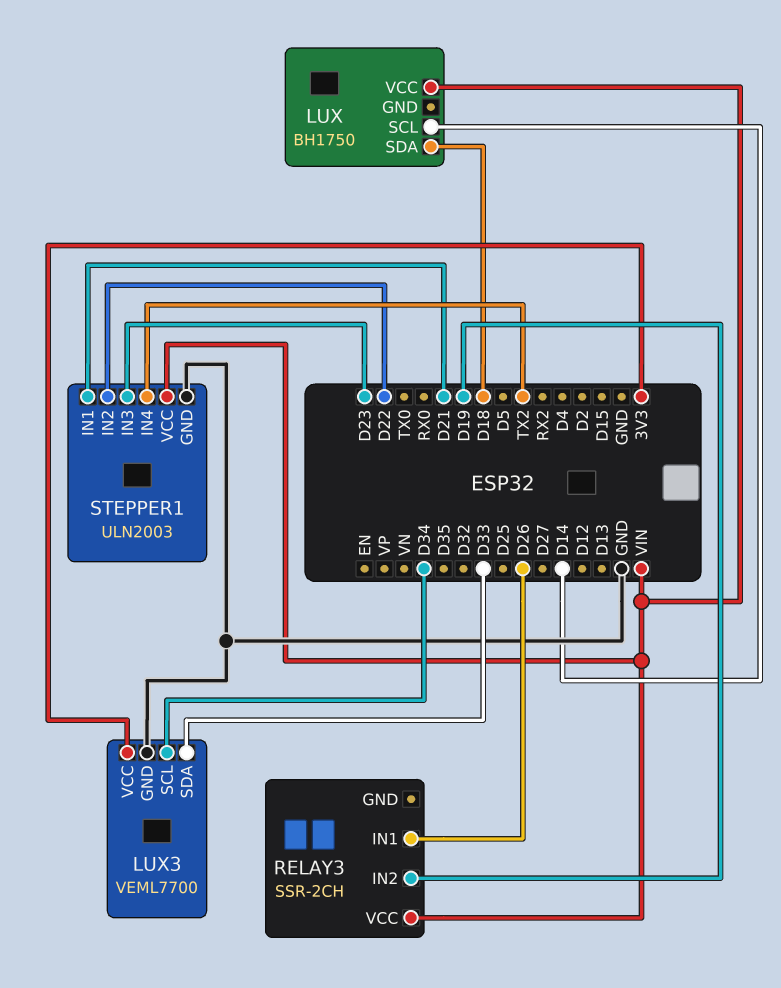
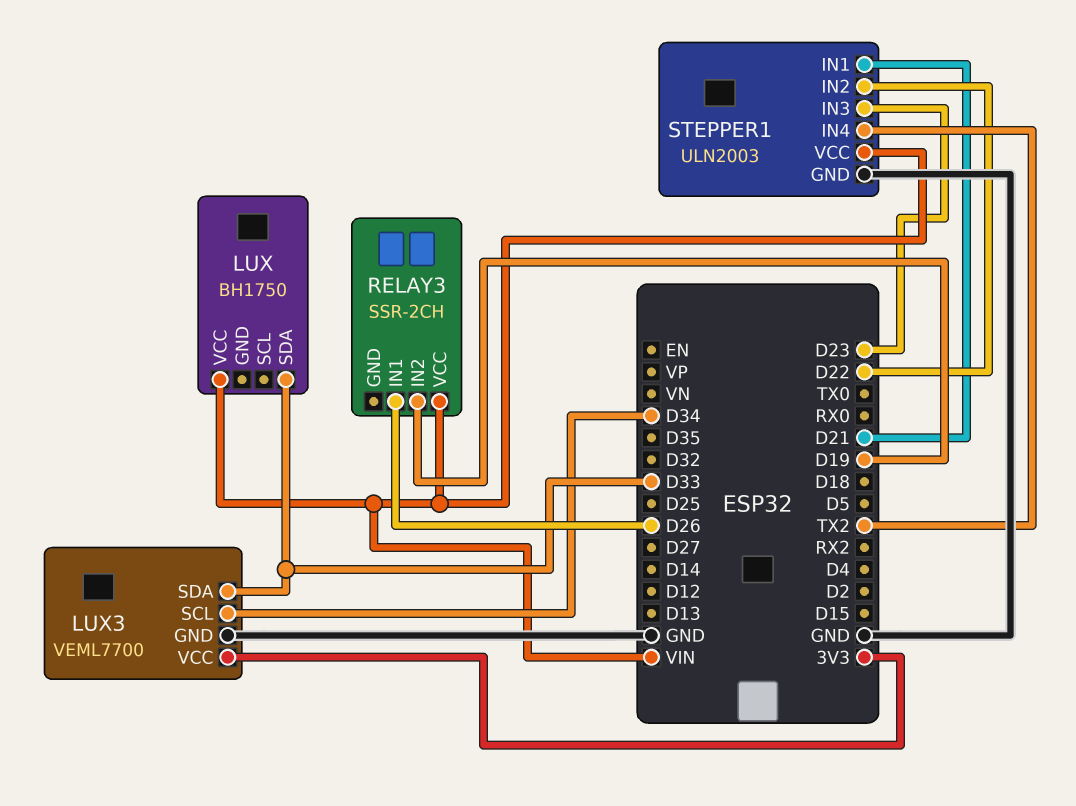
LUX pin SCL: D14 -> none
LUX pin SDA: D18 -> D33

